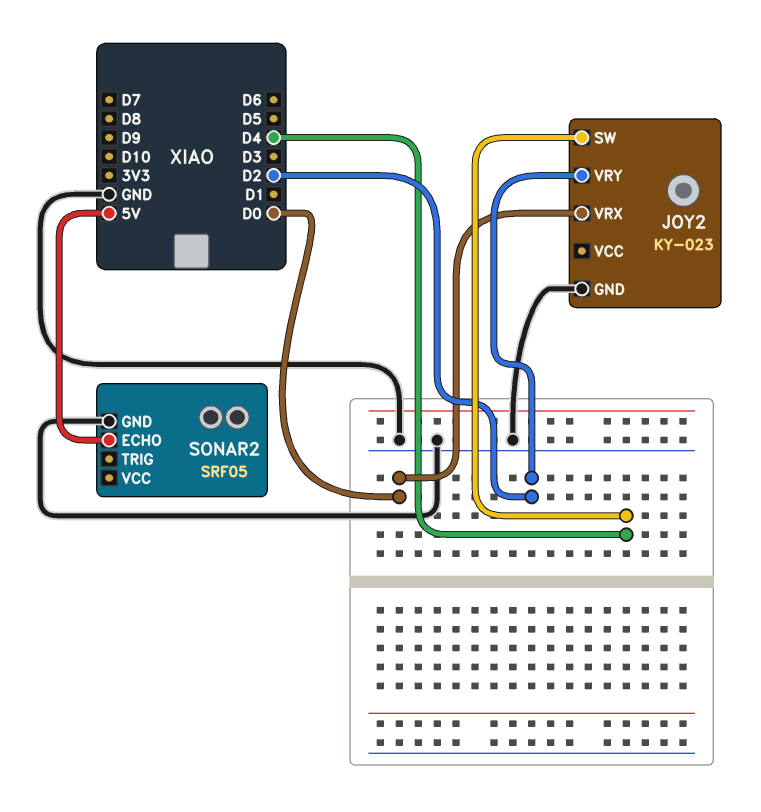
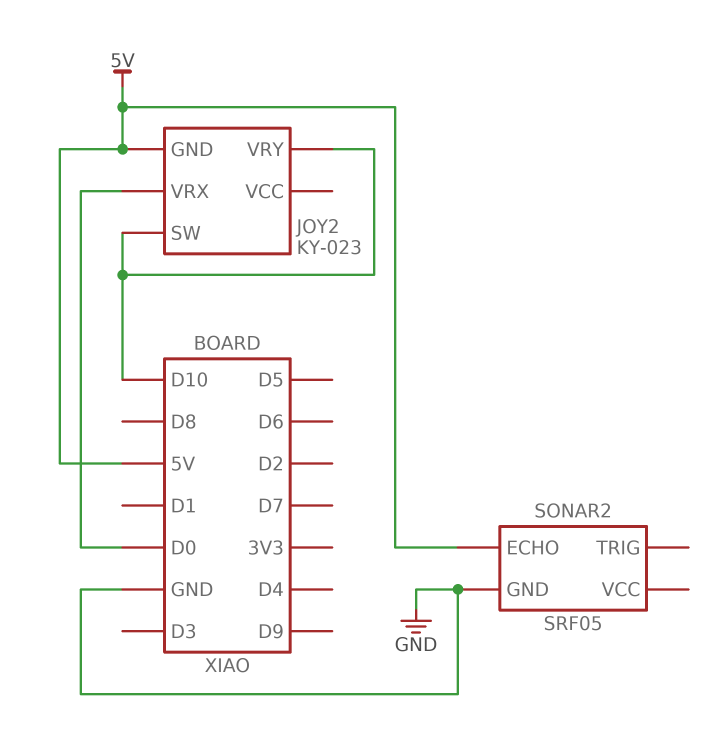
JOY2 pin GND: GND -> 5V
JOY2 pin SW: D4 -> D10
JOY2 pin VRY: D2 -> D10

